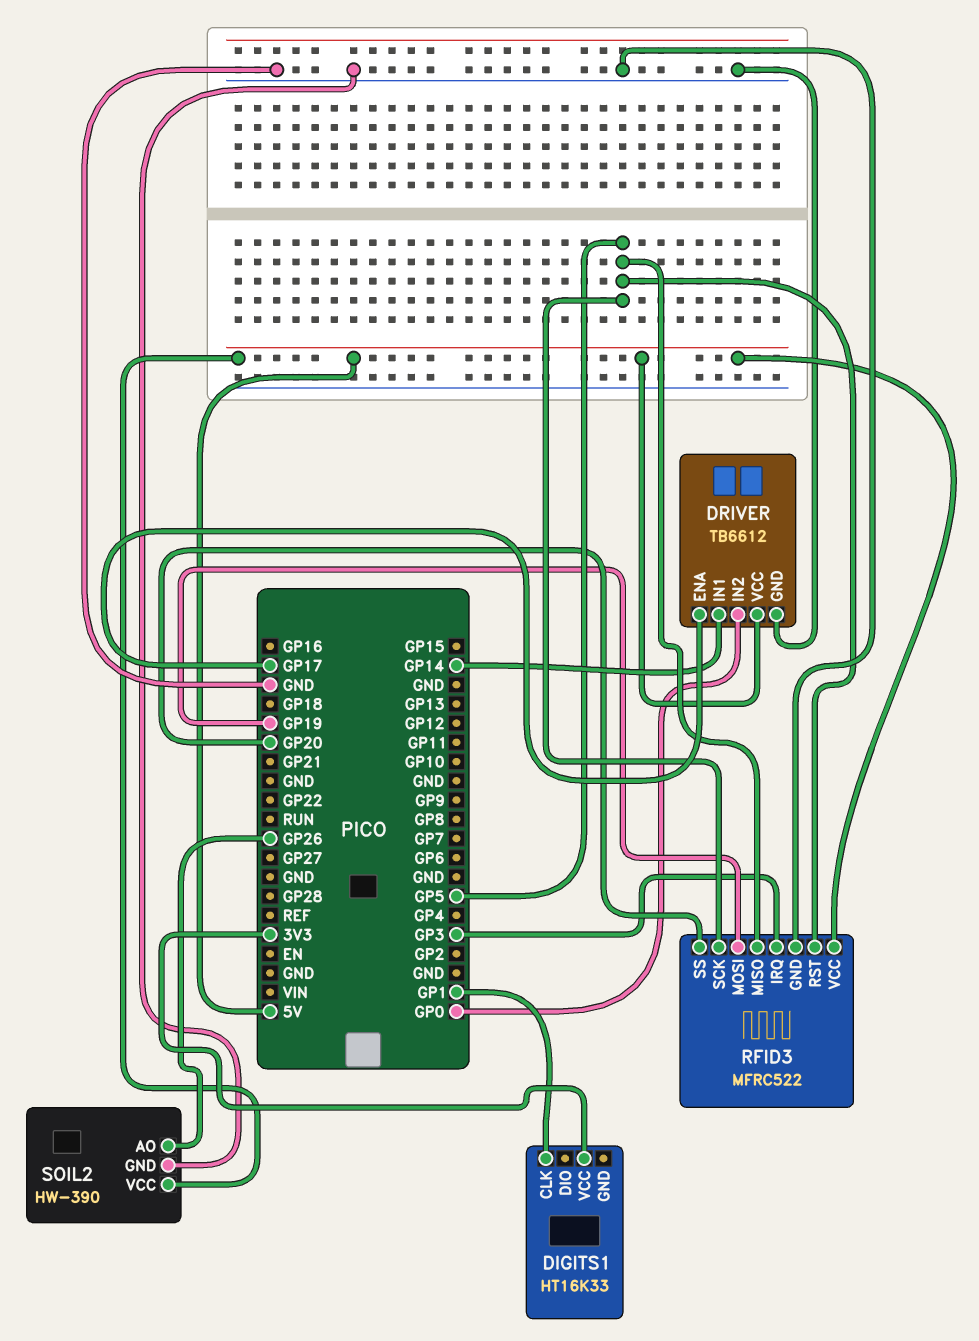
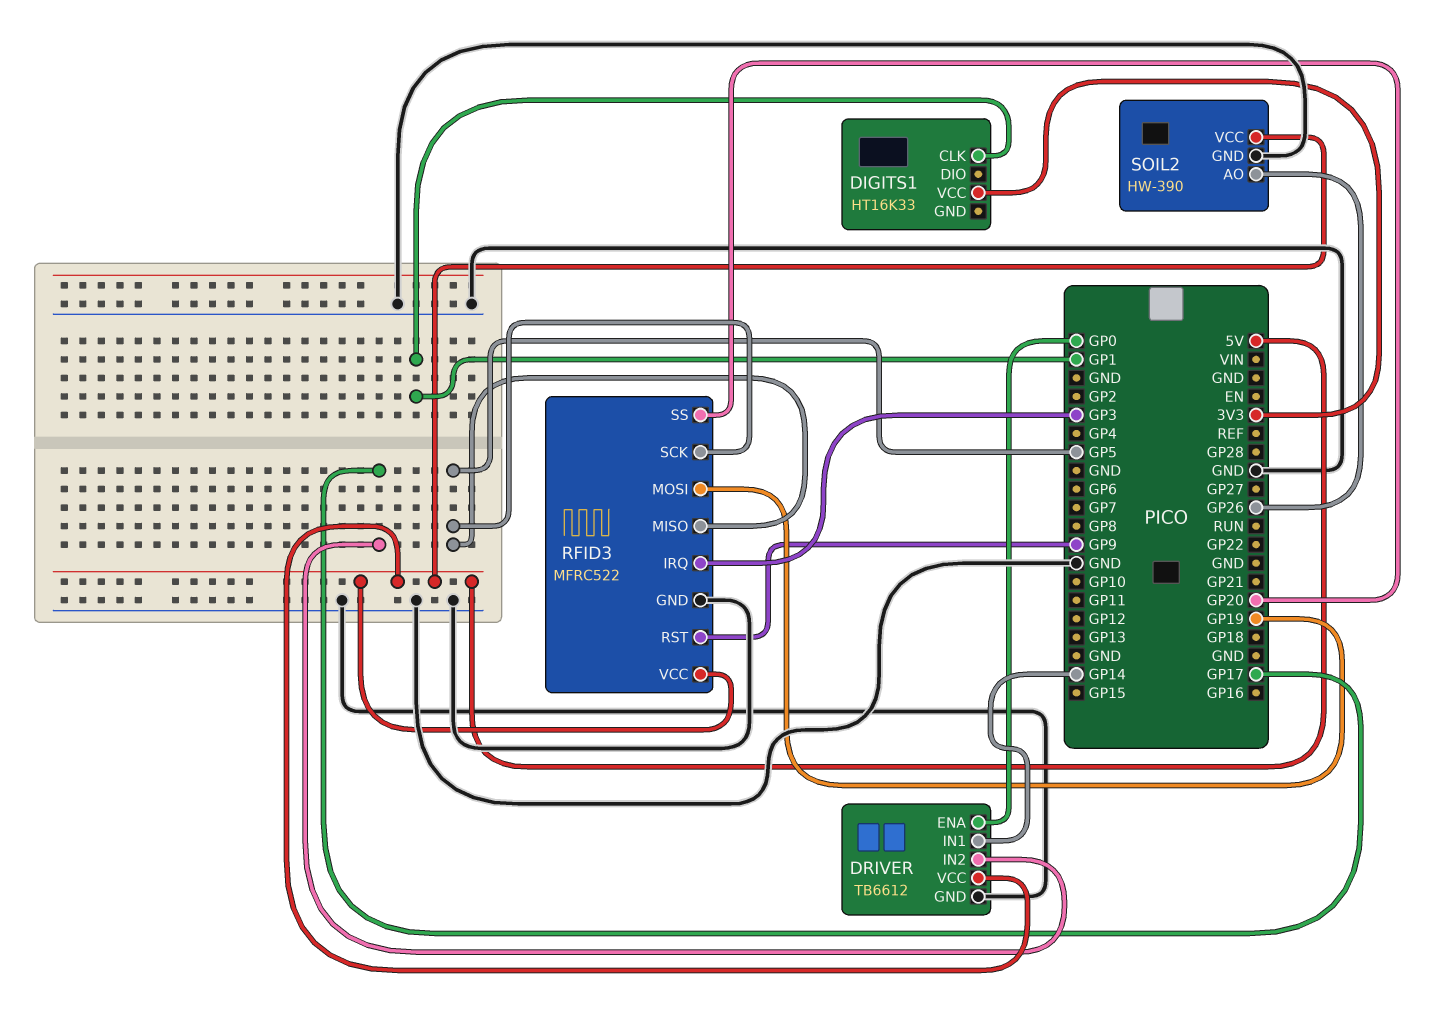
DRIVER pin ENA: GP17 -> GP0
DRIVER pin IN2: GP0 -> GP17
RFID3 pin RST: GP5 -> GP9

